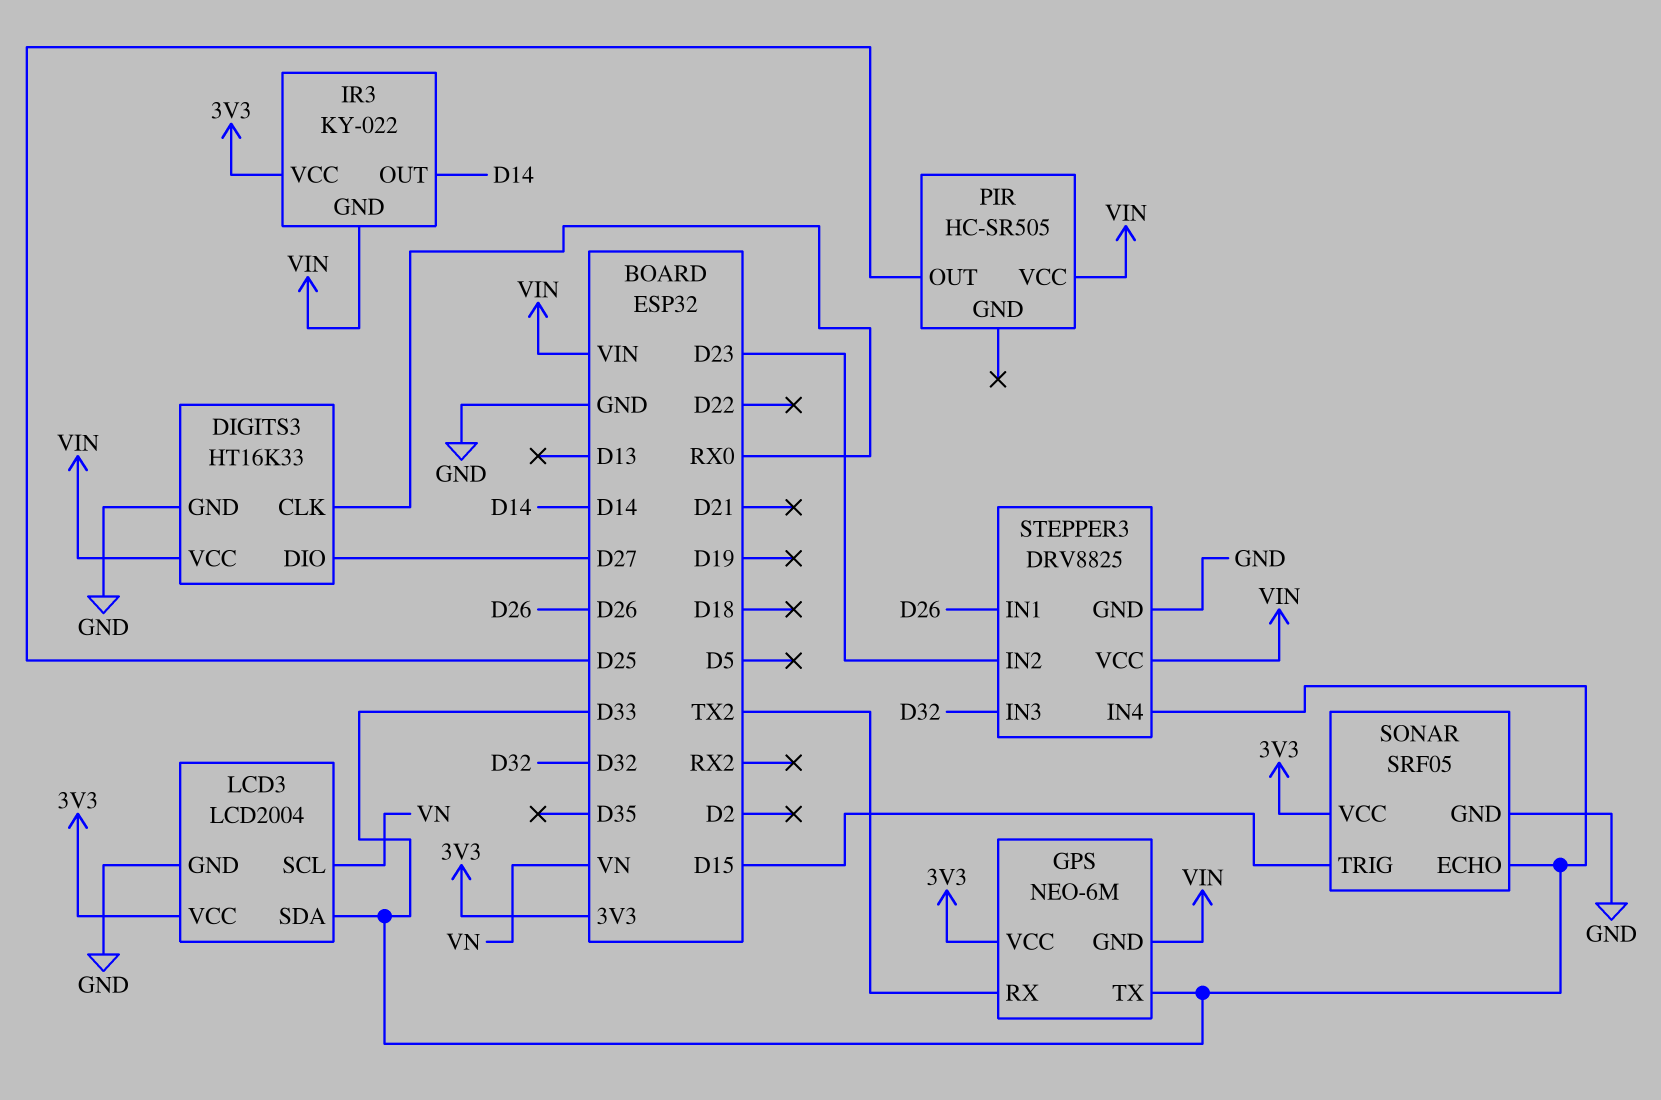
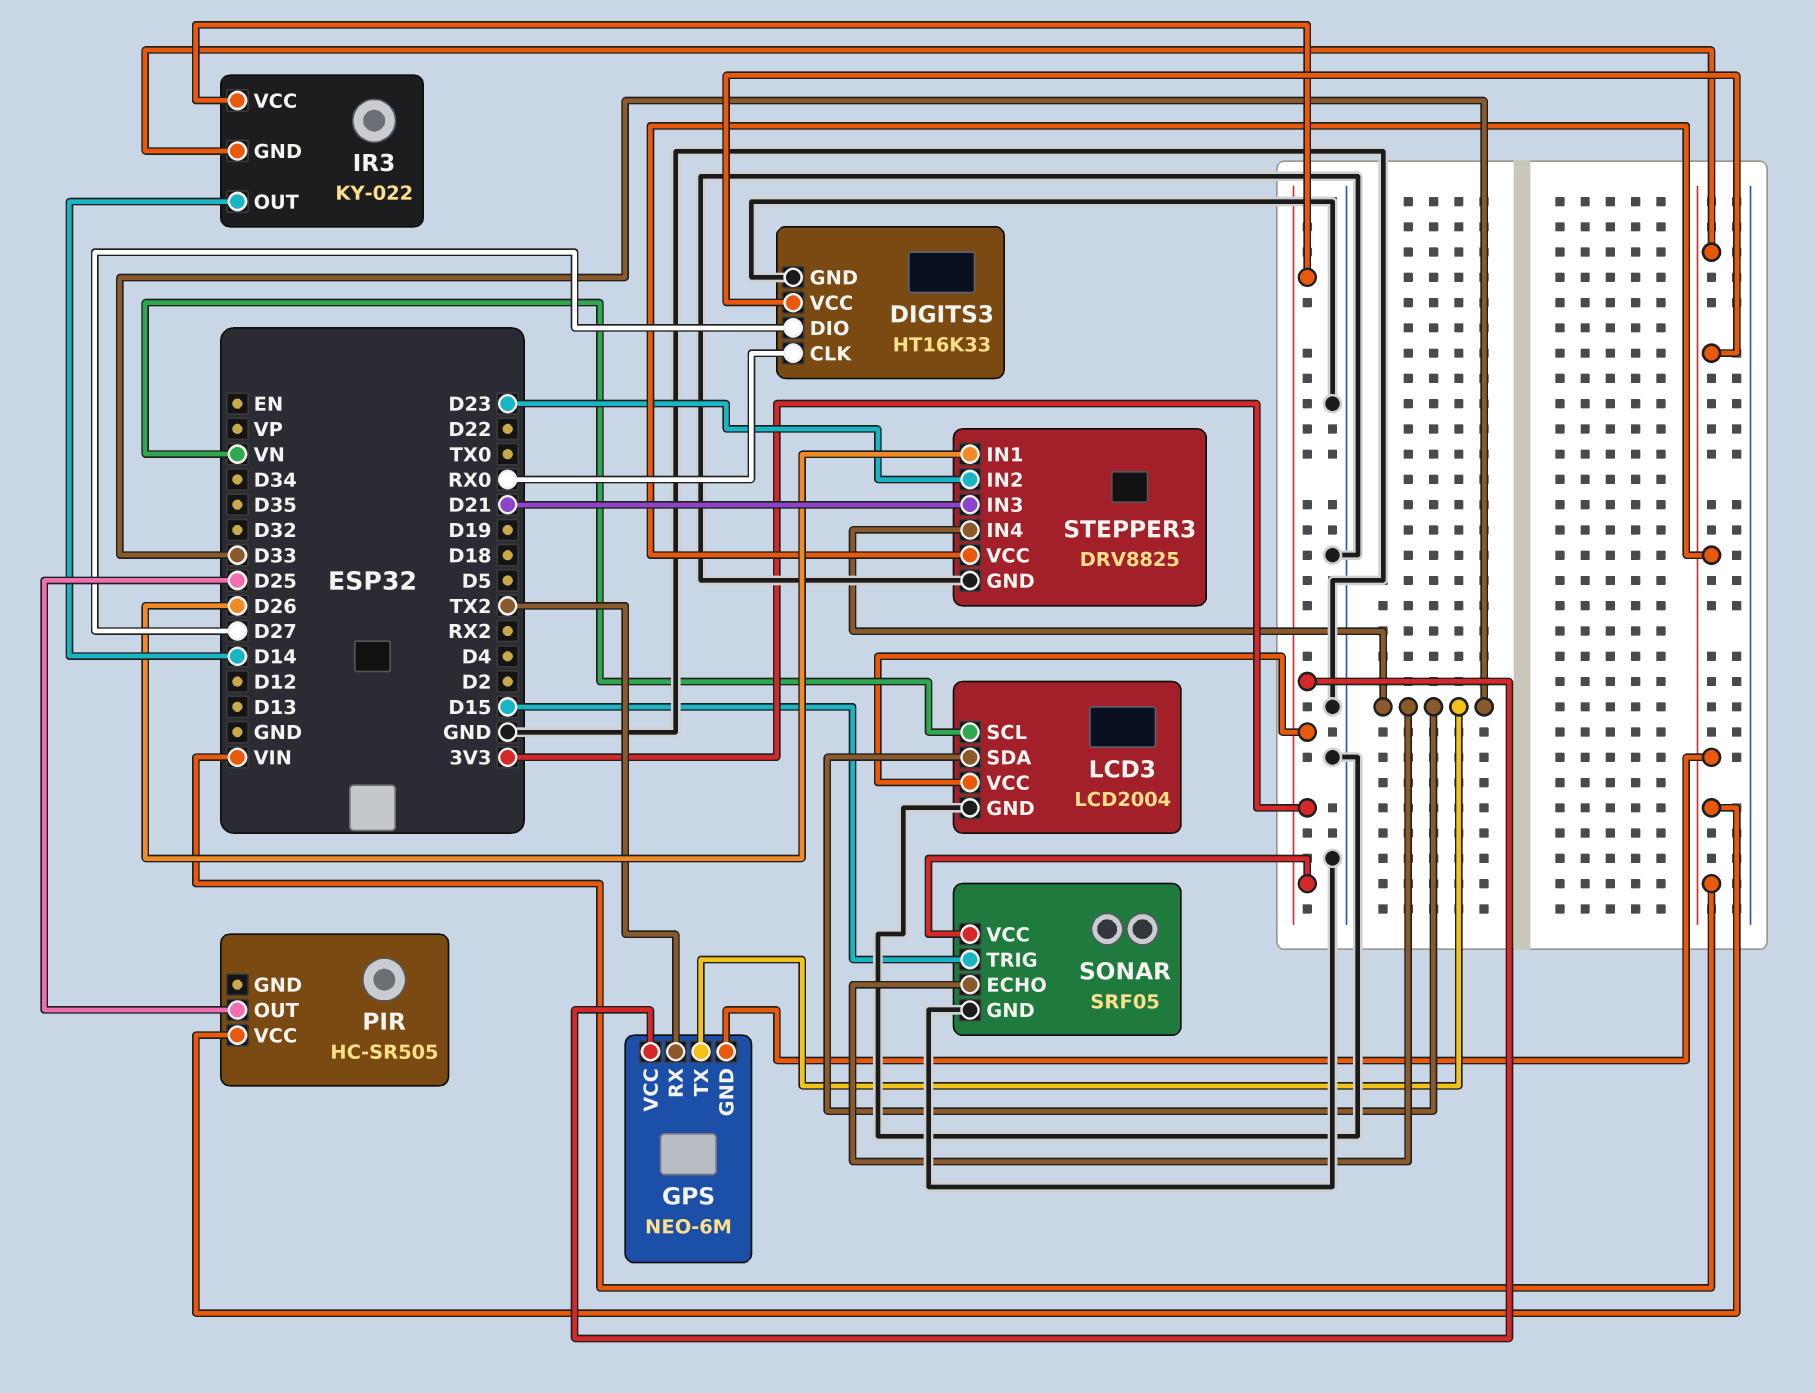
STEPPER3 pin IN3: D32 -> D21

